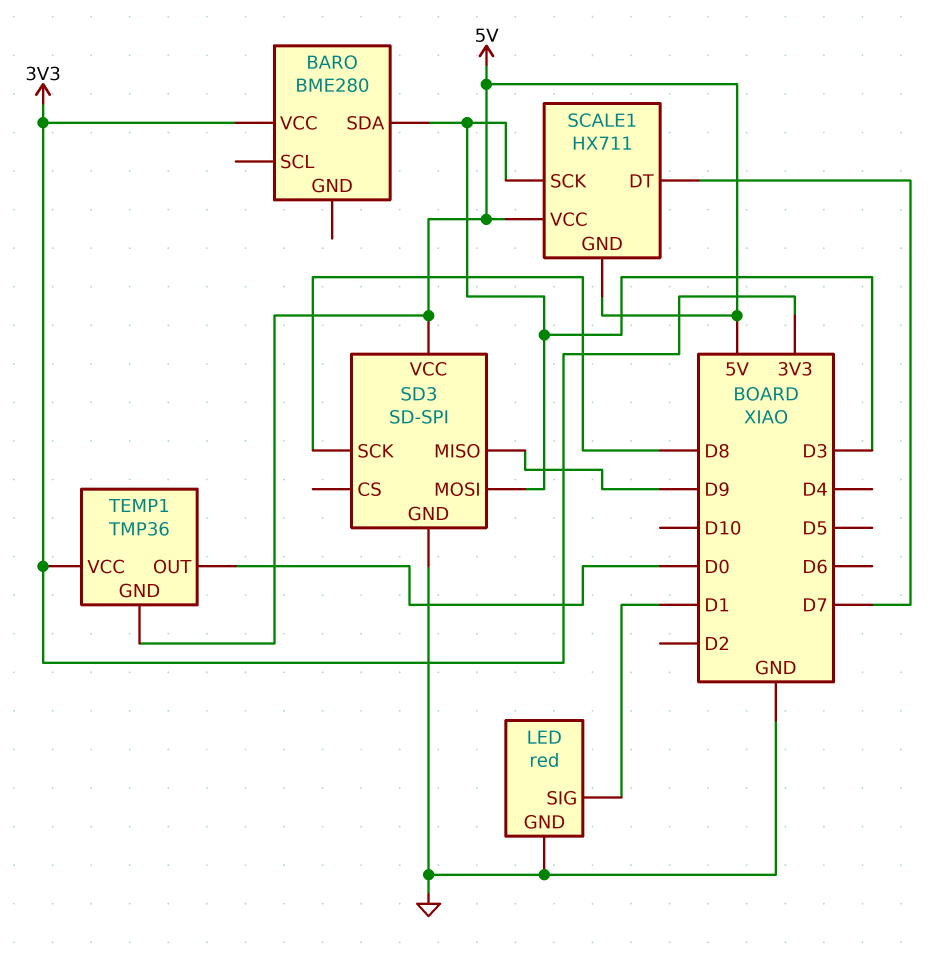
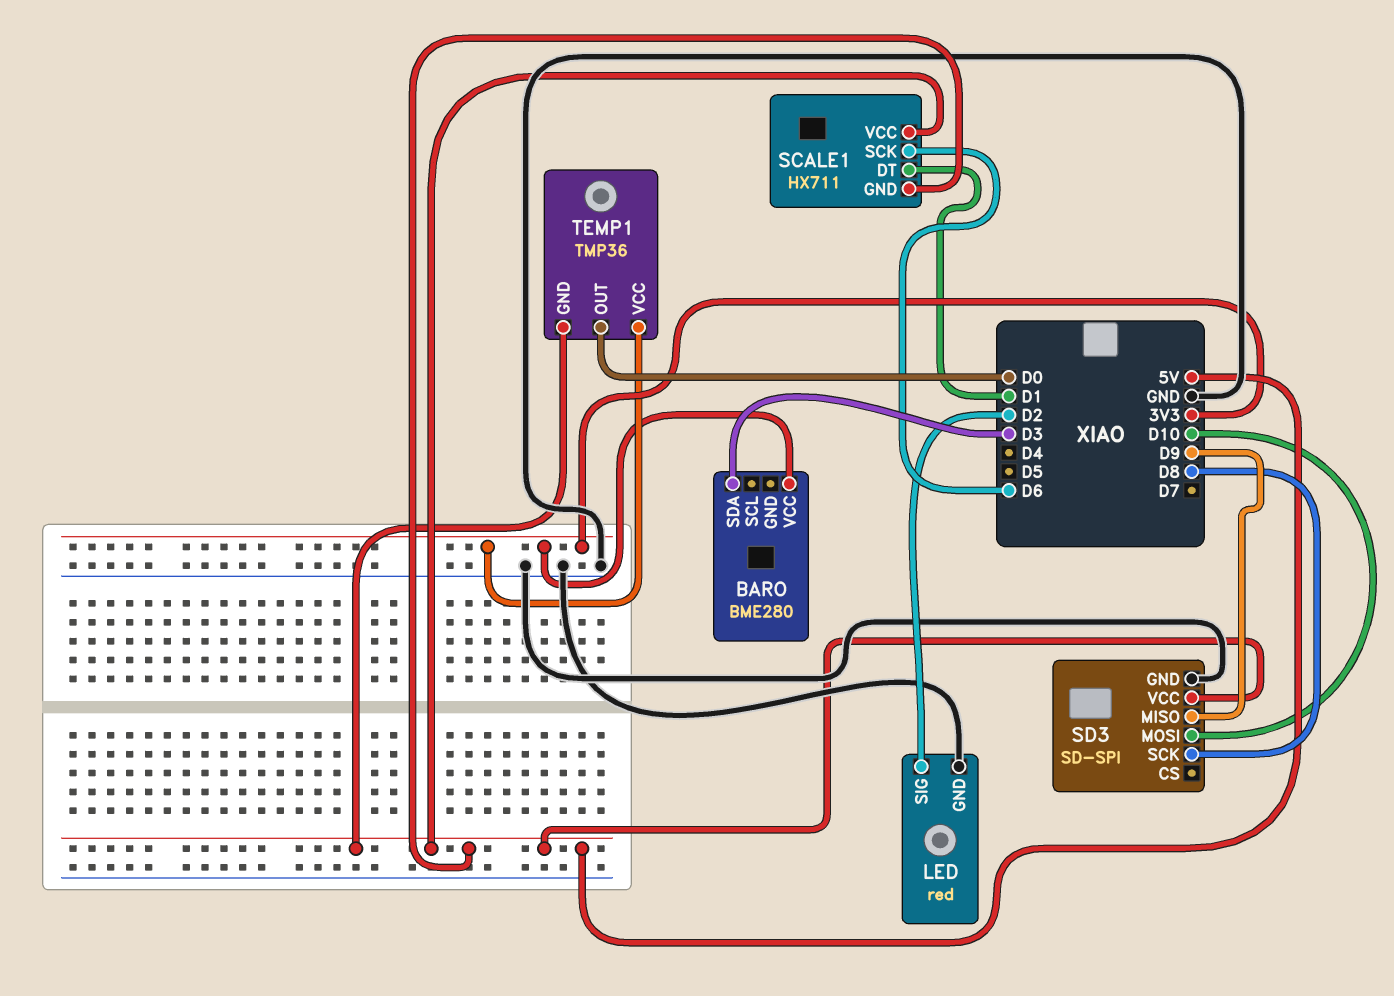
LED pin SIG: D1 -> D2
SCALE1 pin DT: D7 -> D1
SCALE1 pin SCK: D3 -> D6
SD3 pin MOSI: D3 -> D10

